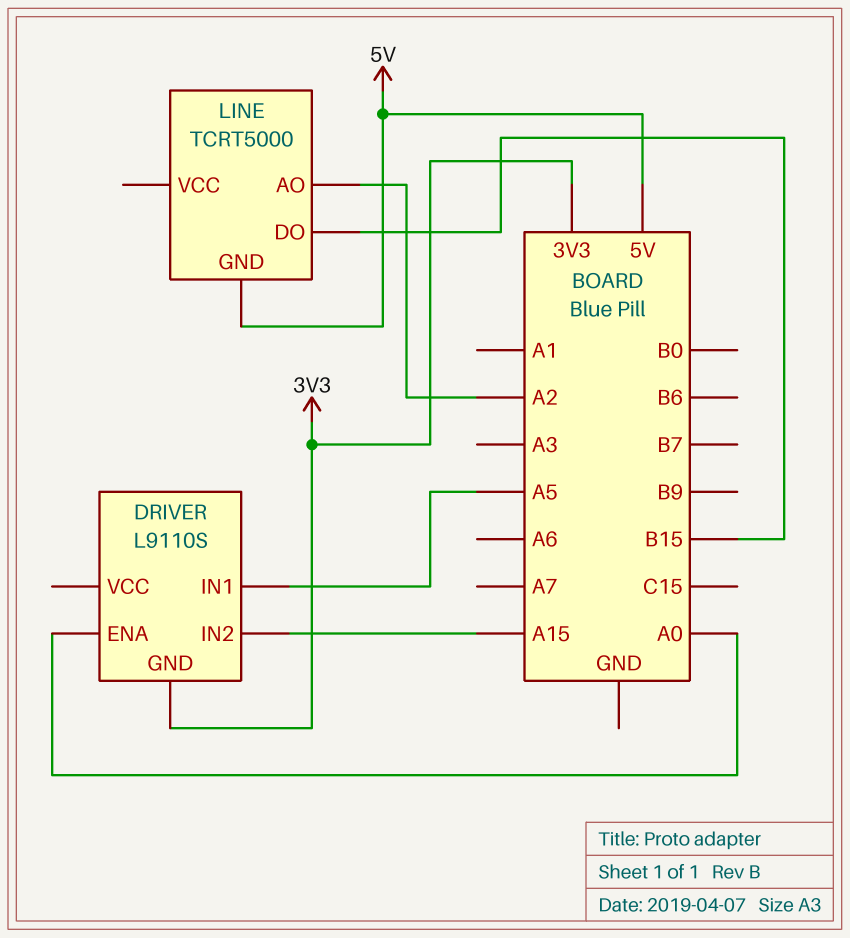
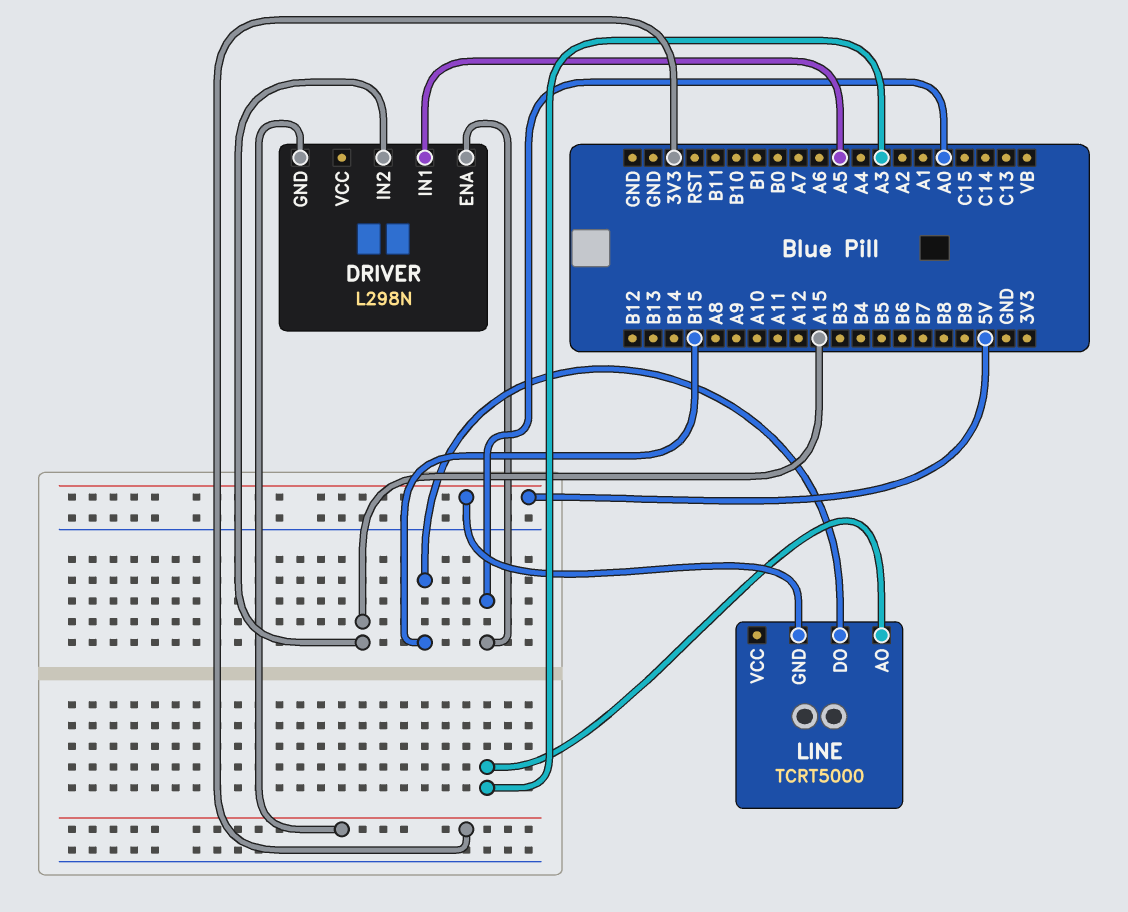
DRIVER: L9110S -> L298N
LINE pin AO: A2 -> A3

